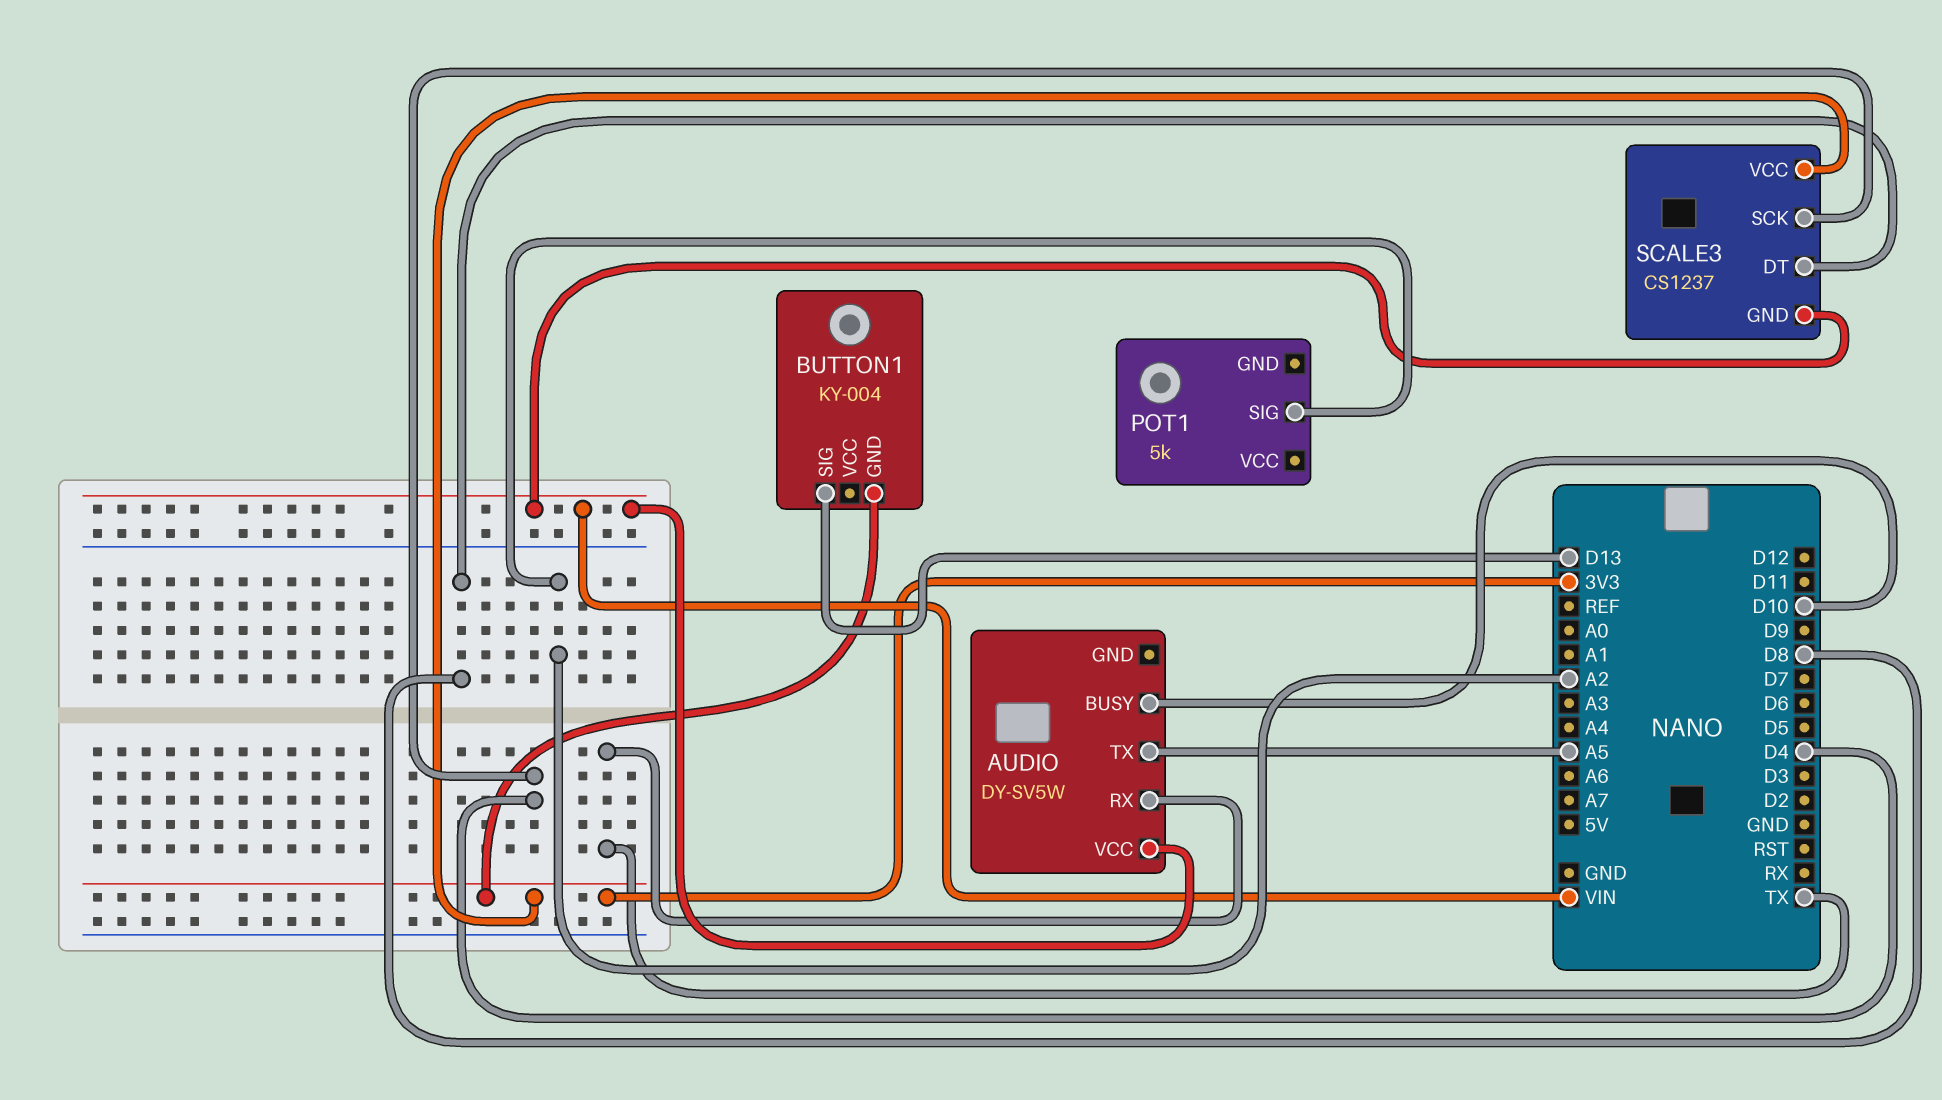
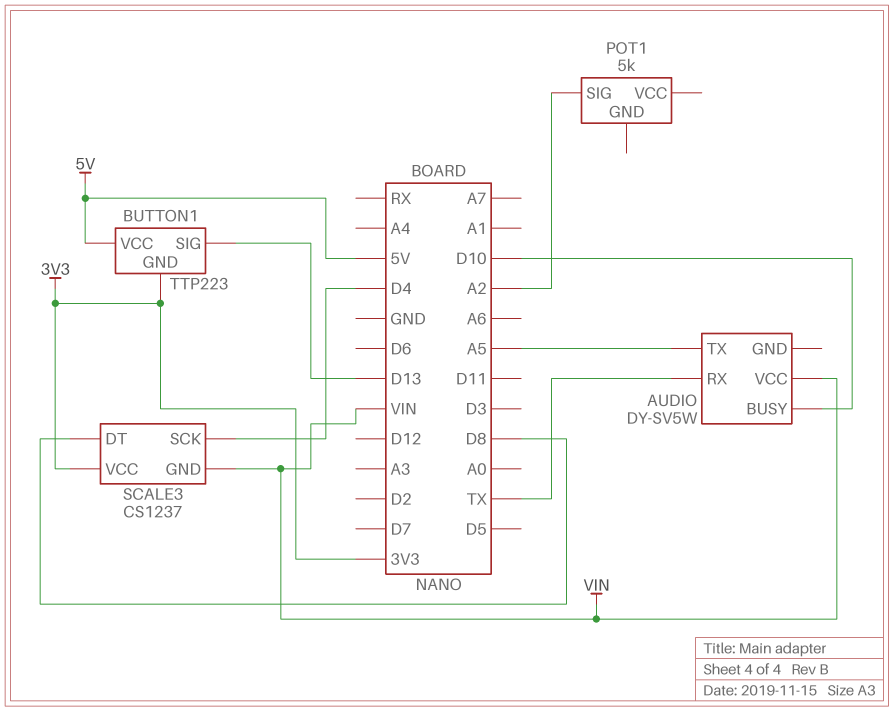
BUTTON1: KY-004 -> TTP223
BUTTON1 pin VCC: none -> 5V

